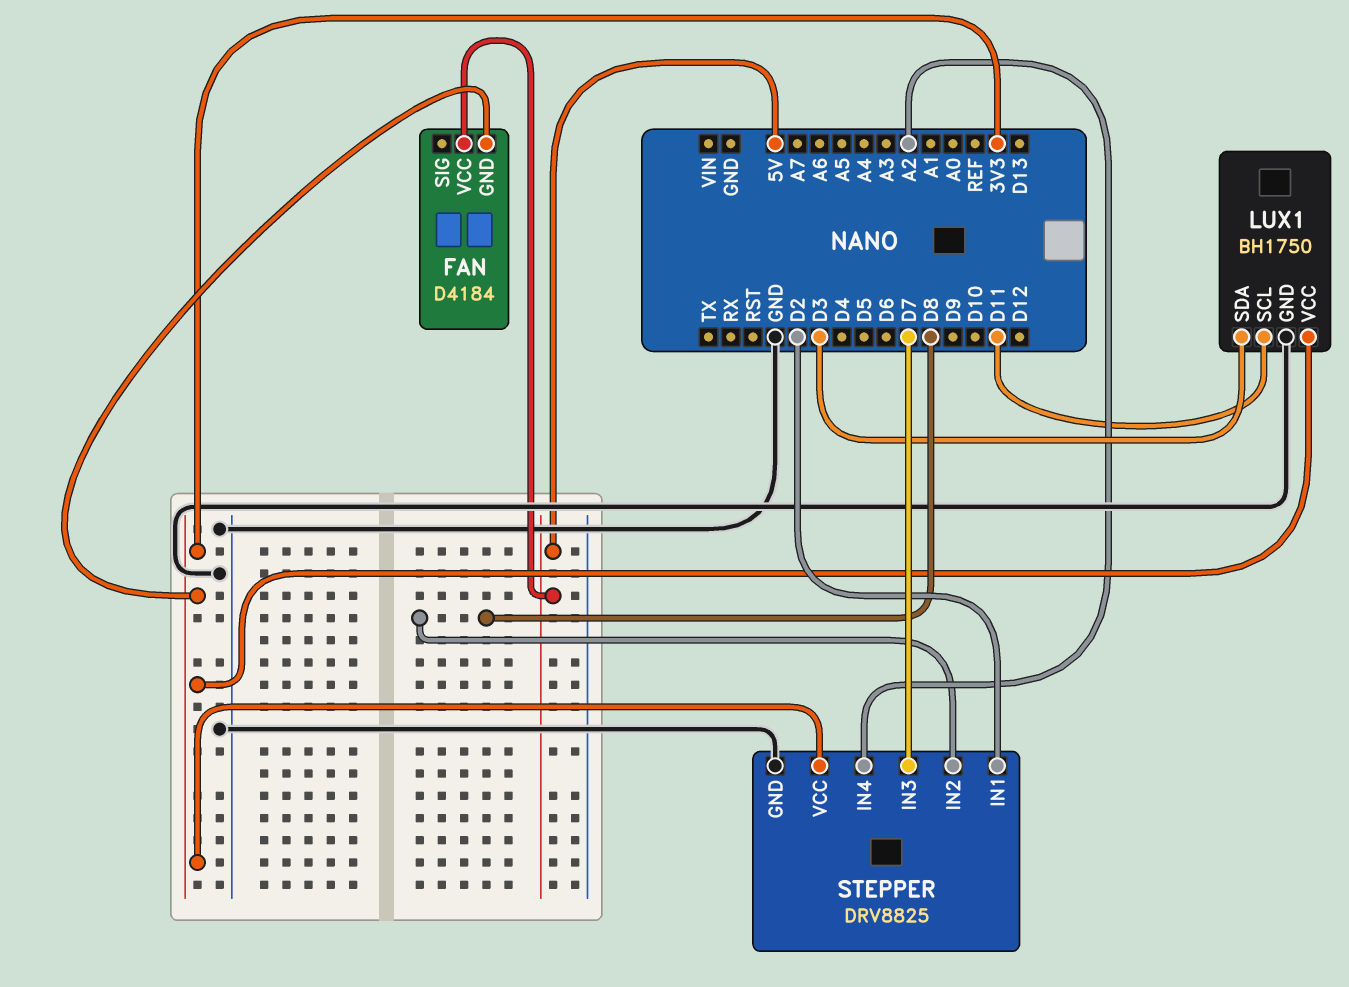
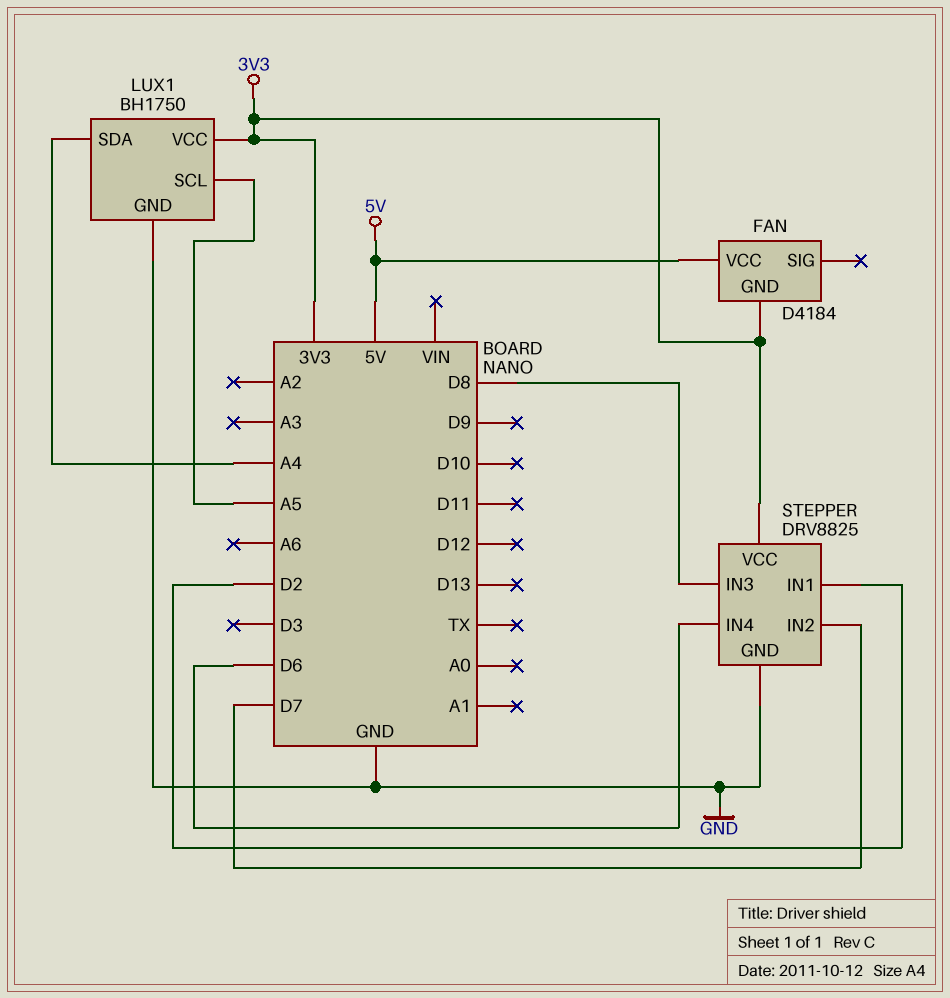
LUX1 pin SCL: D11 -> A5
LUX1 pin SDA: D3 -> A4
STEPPER pin IN2: D8 -> D7
STEPPER pin IN3: D7 -> D8
STEPPER pin IN4: A2 -> D6

